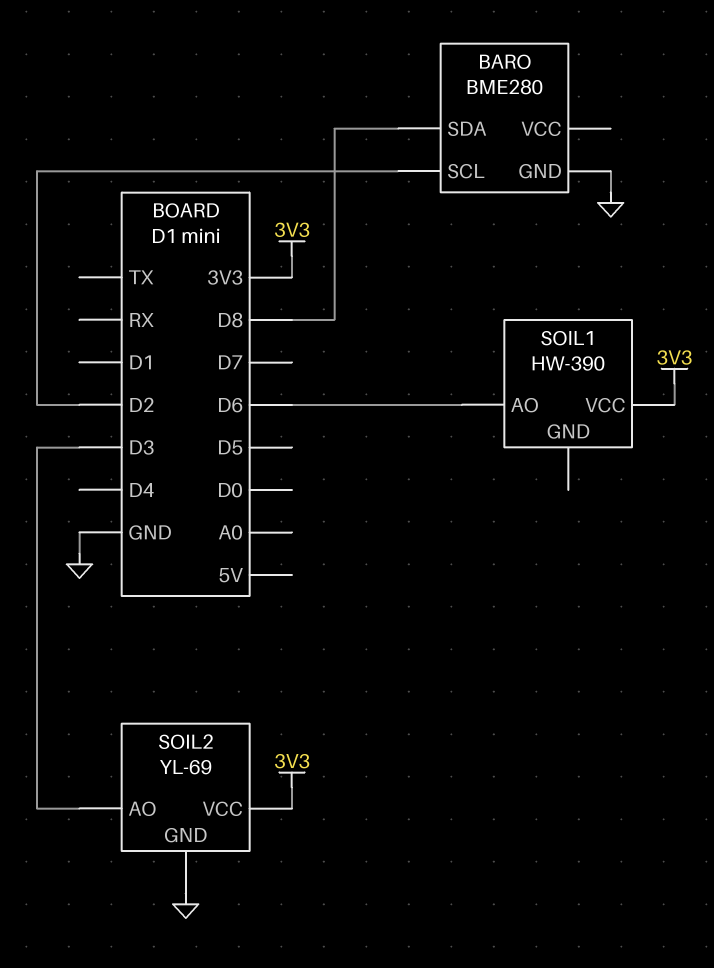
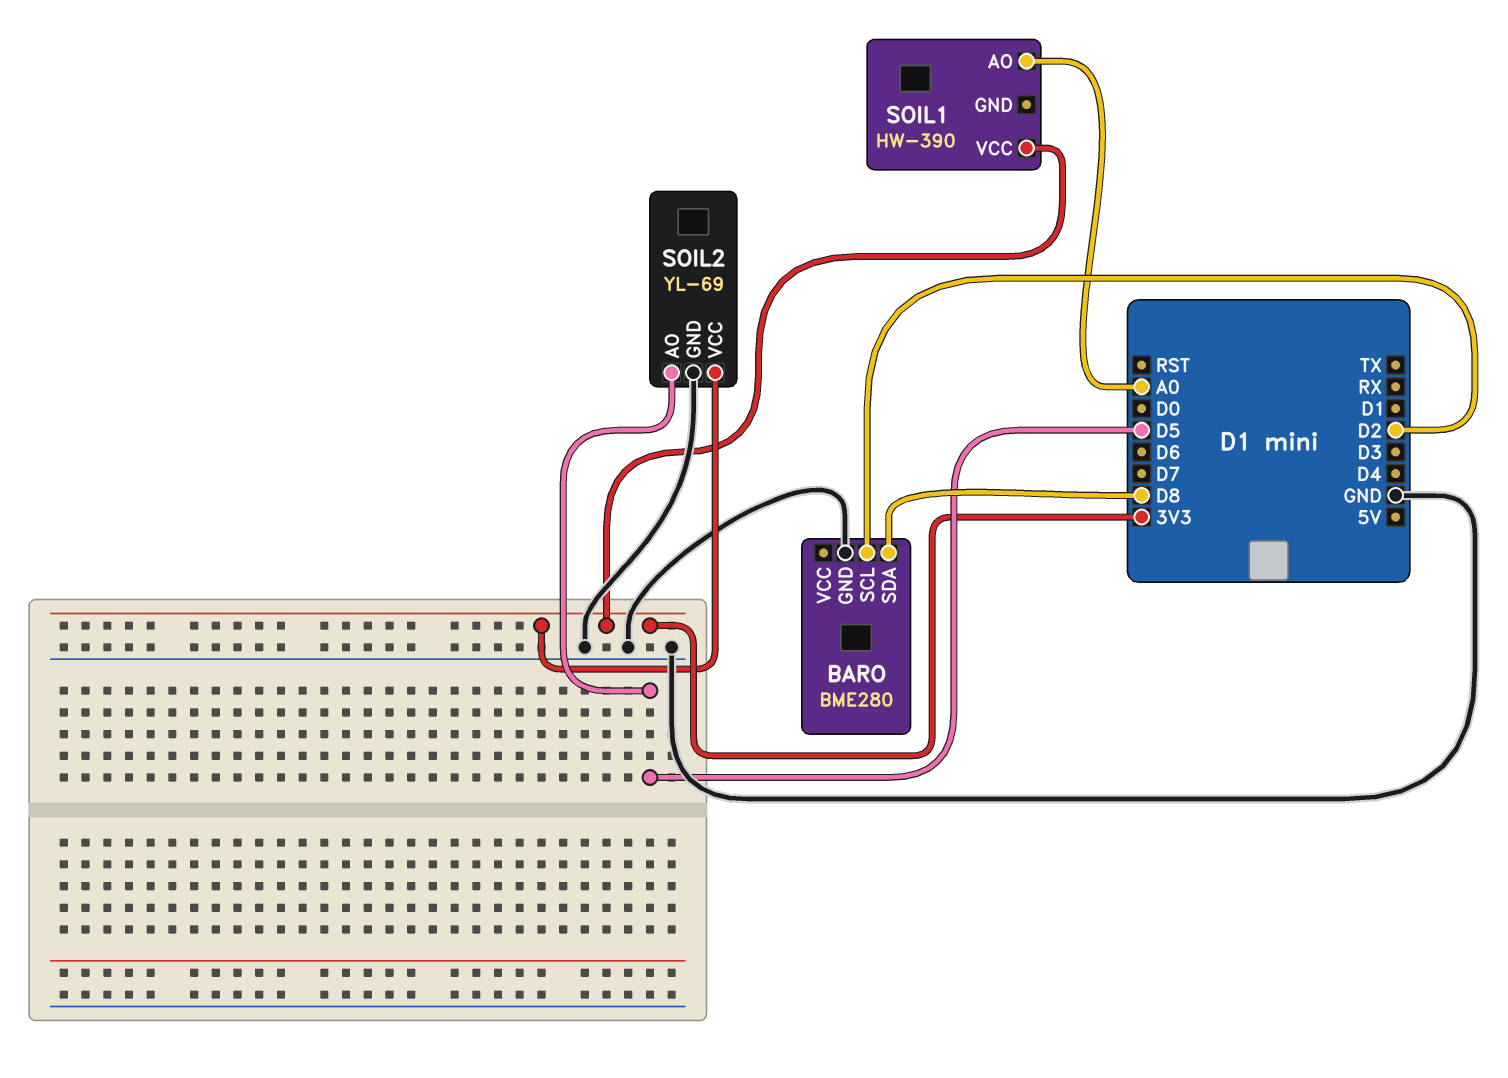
SOIL1 pin AO: D6 -> A0
SOIL2 pin AO: D3 -> D5

